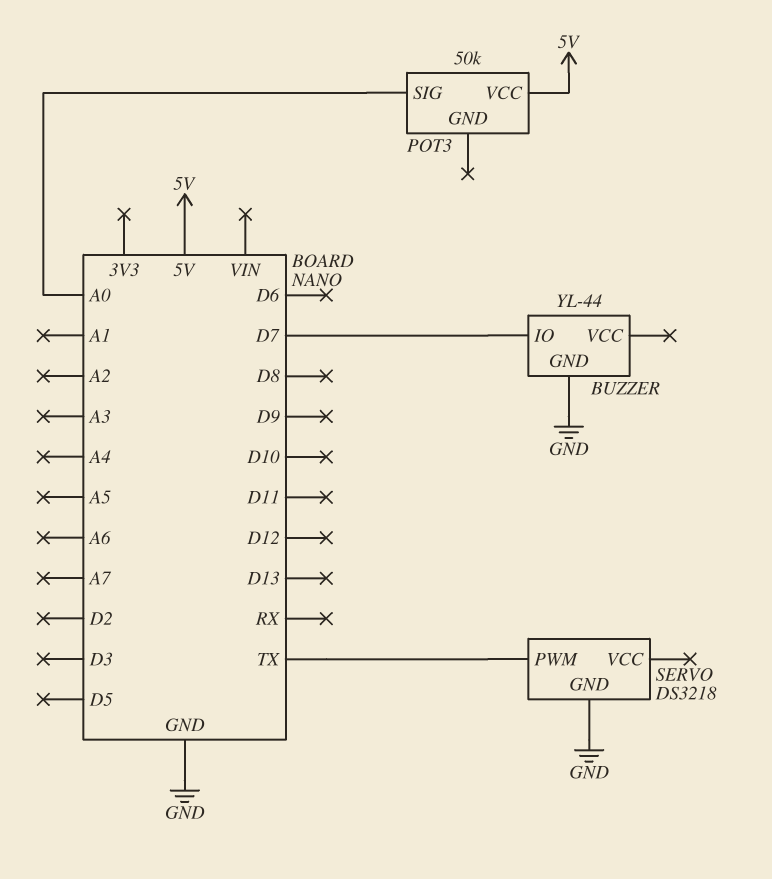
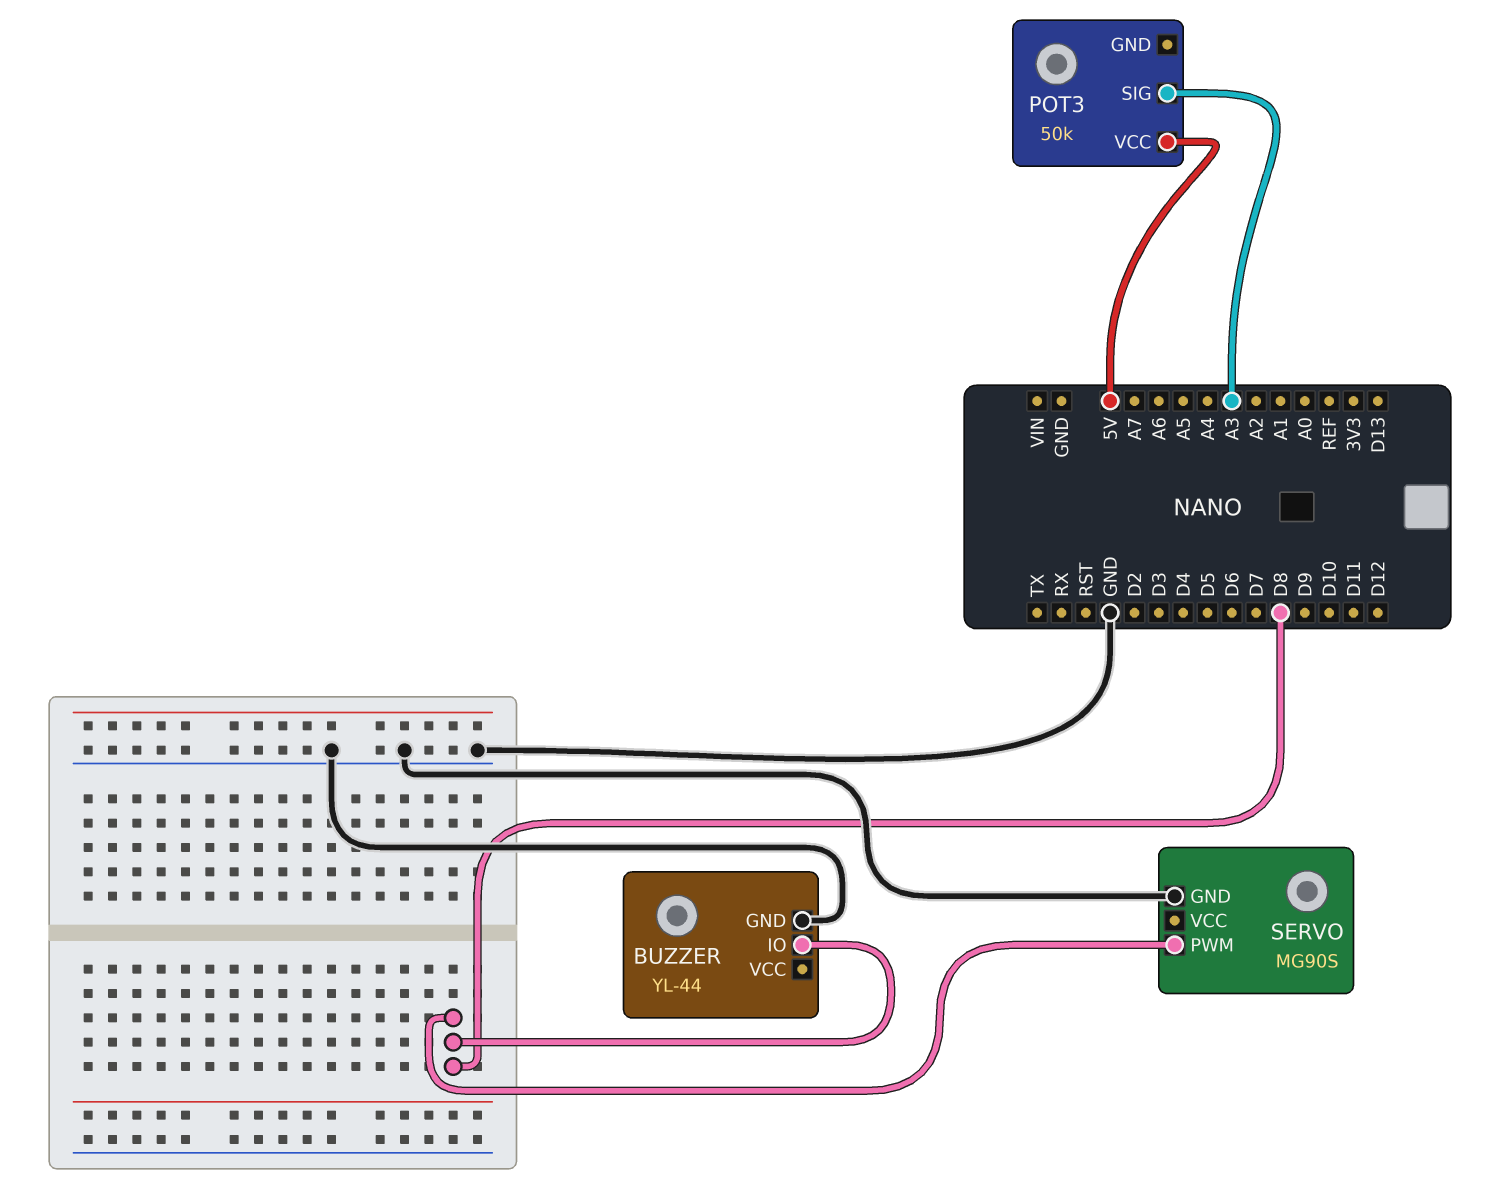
BUZZER pin IO: D7 -> D8
POT3 pin SIG: A0 -> A3
SERVO: DS3218 -> MG90S
SERVO pin PWM: TX -> D8

